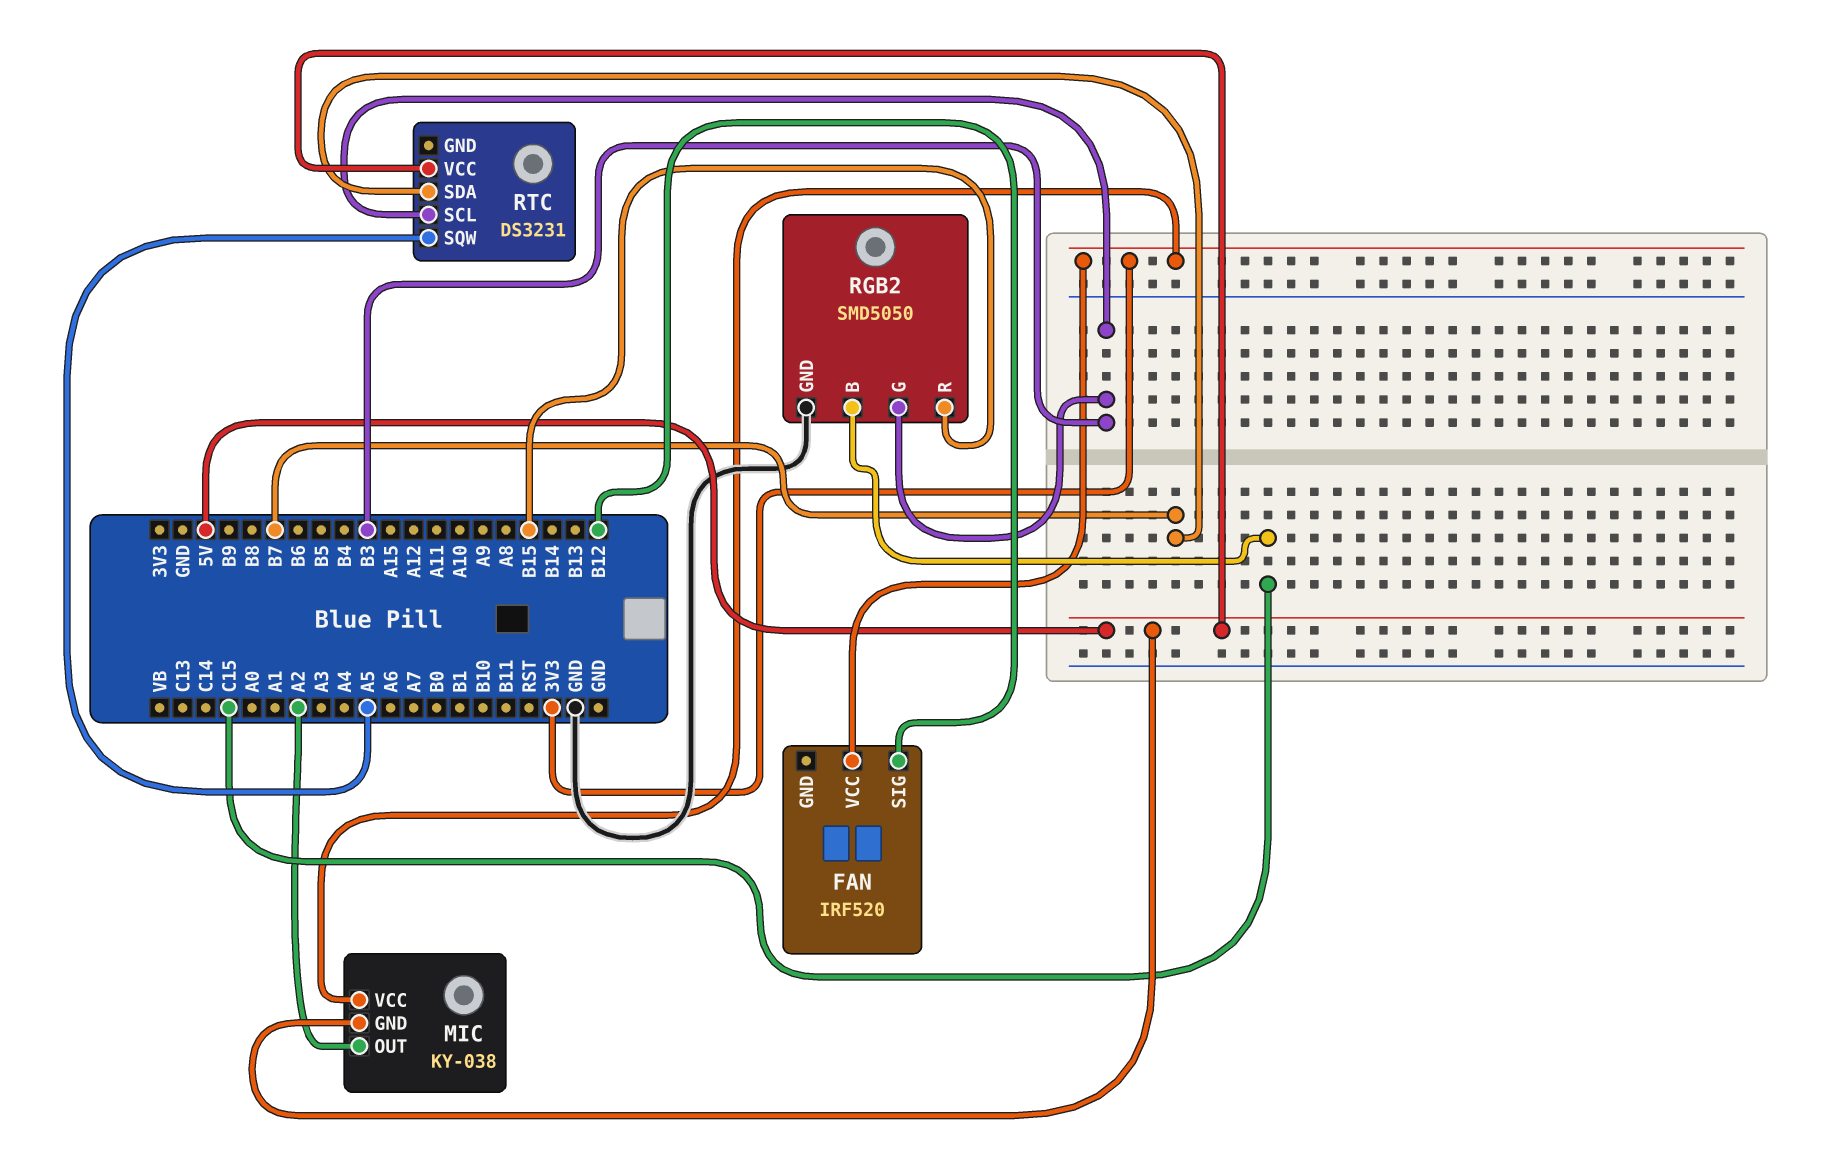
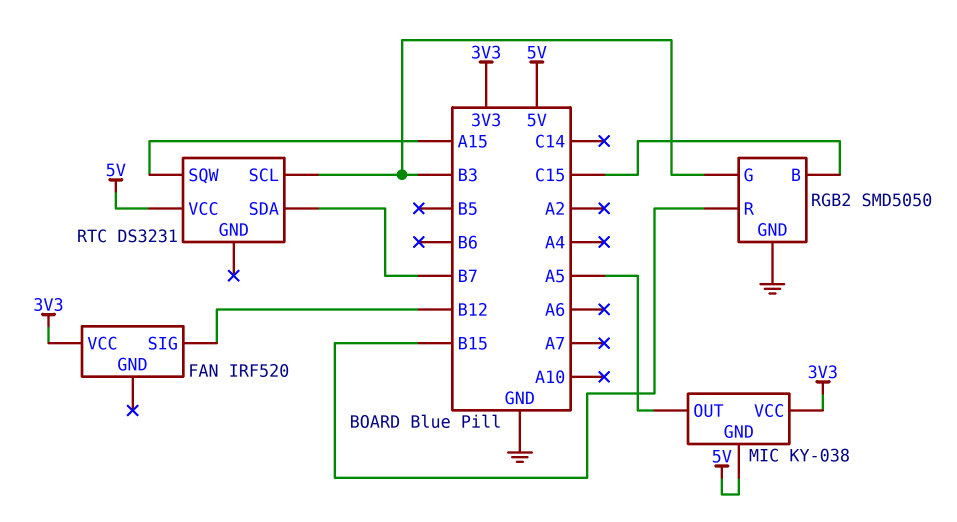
MIC pin OUT: A2 -> A5
RTC pin SQW: A5 -> A15

